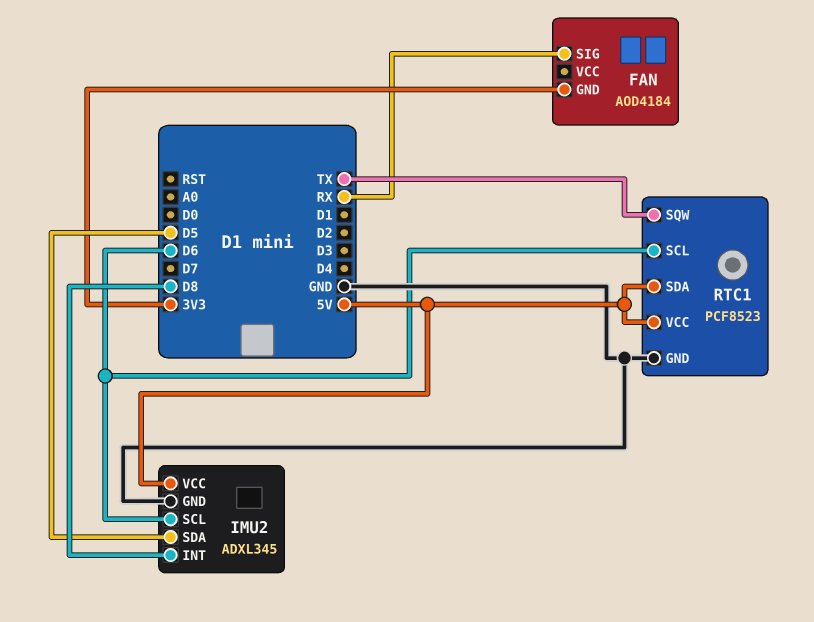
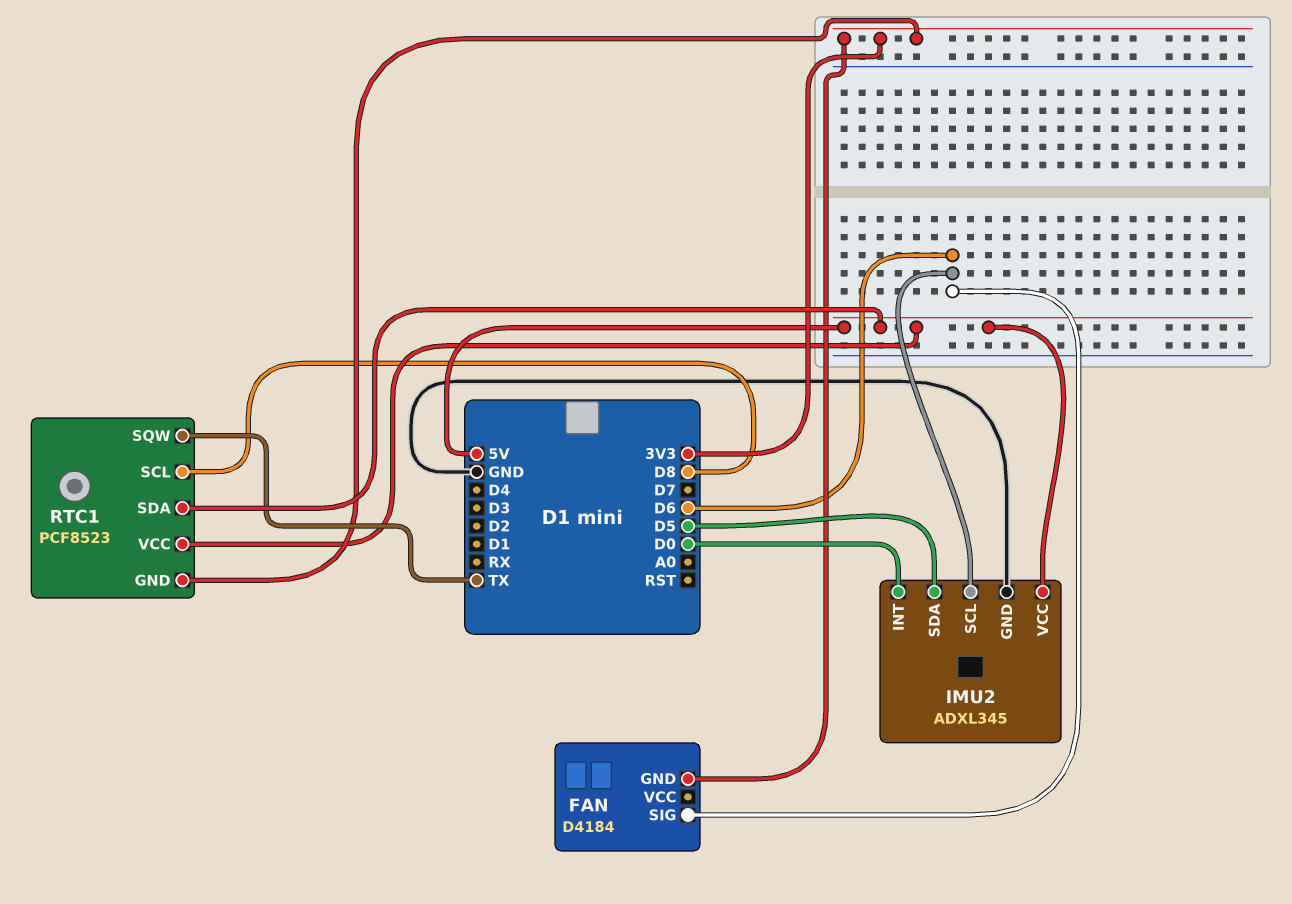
FAN: AOD4184 -> D4184
FAN pin SIG: RX -> D6
IMU2 pin INT: D8 -> D0
RTC1 pin GND: GND -> 3V3
RTC1 pin SCL: D6 -> D8

